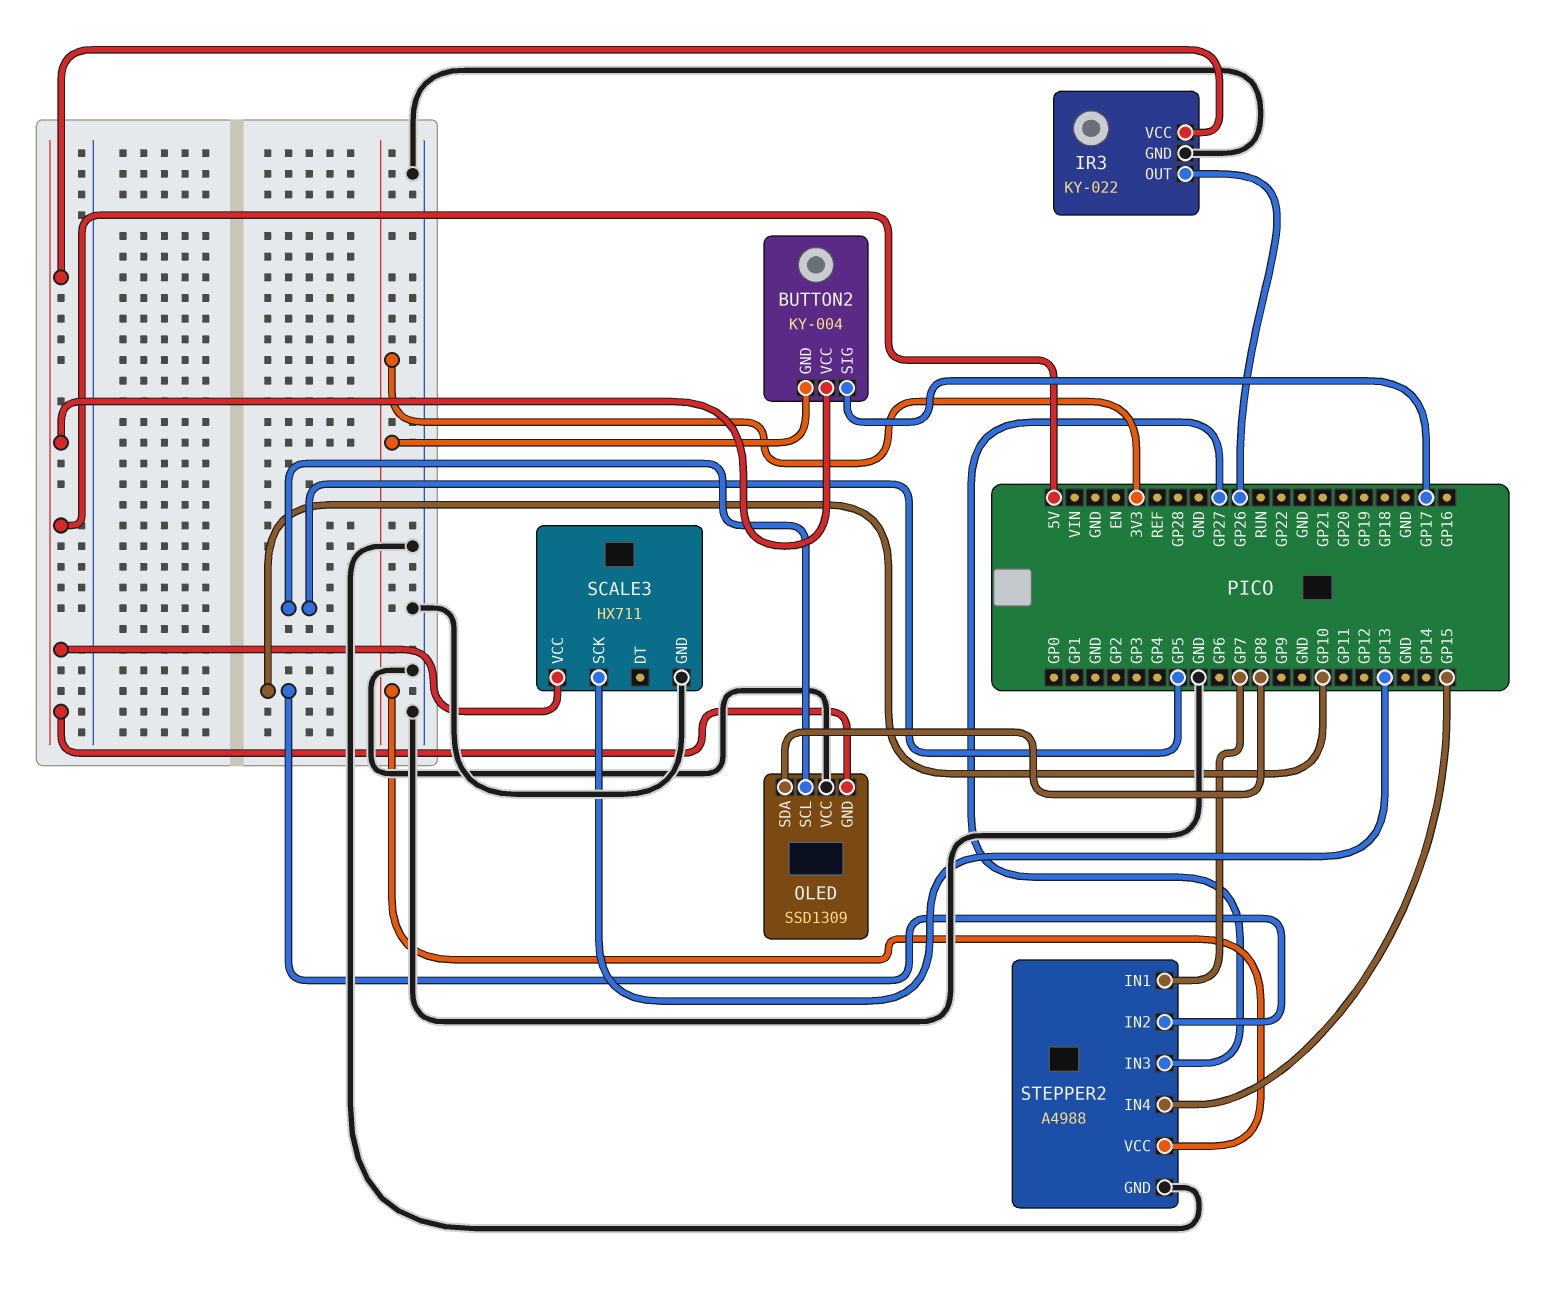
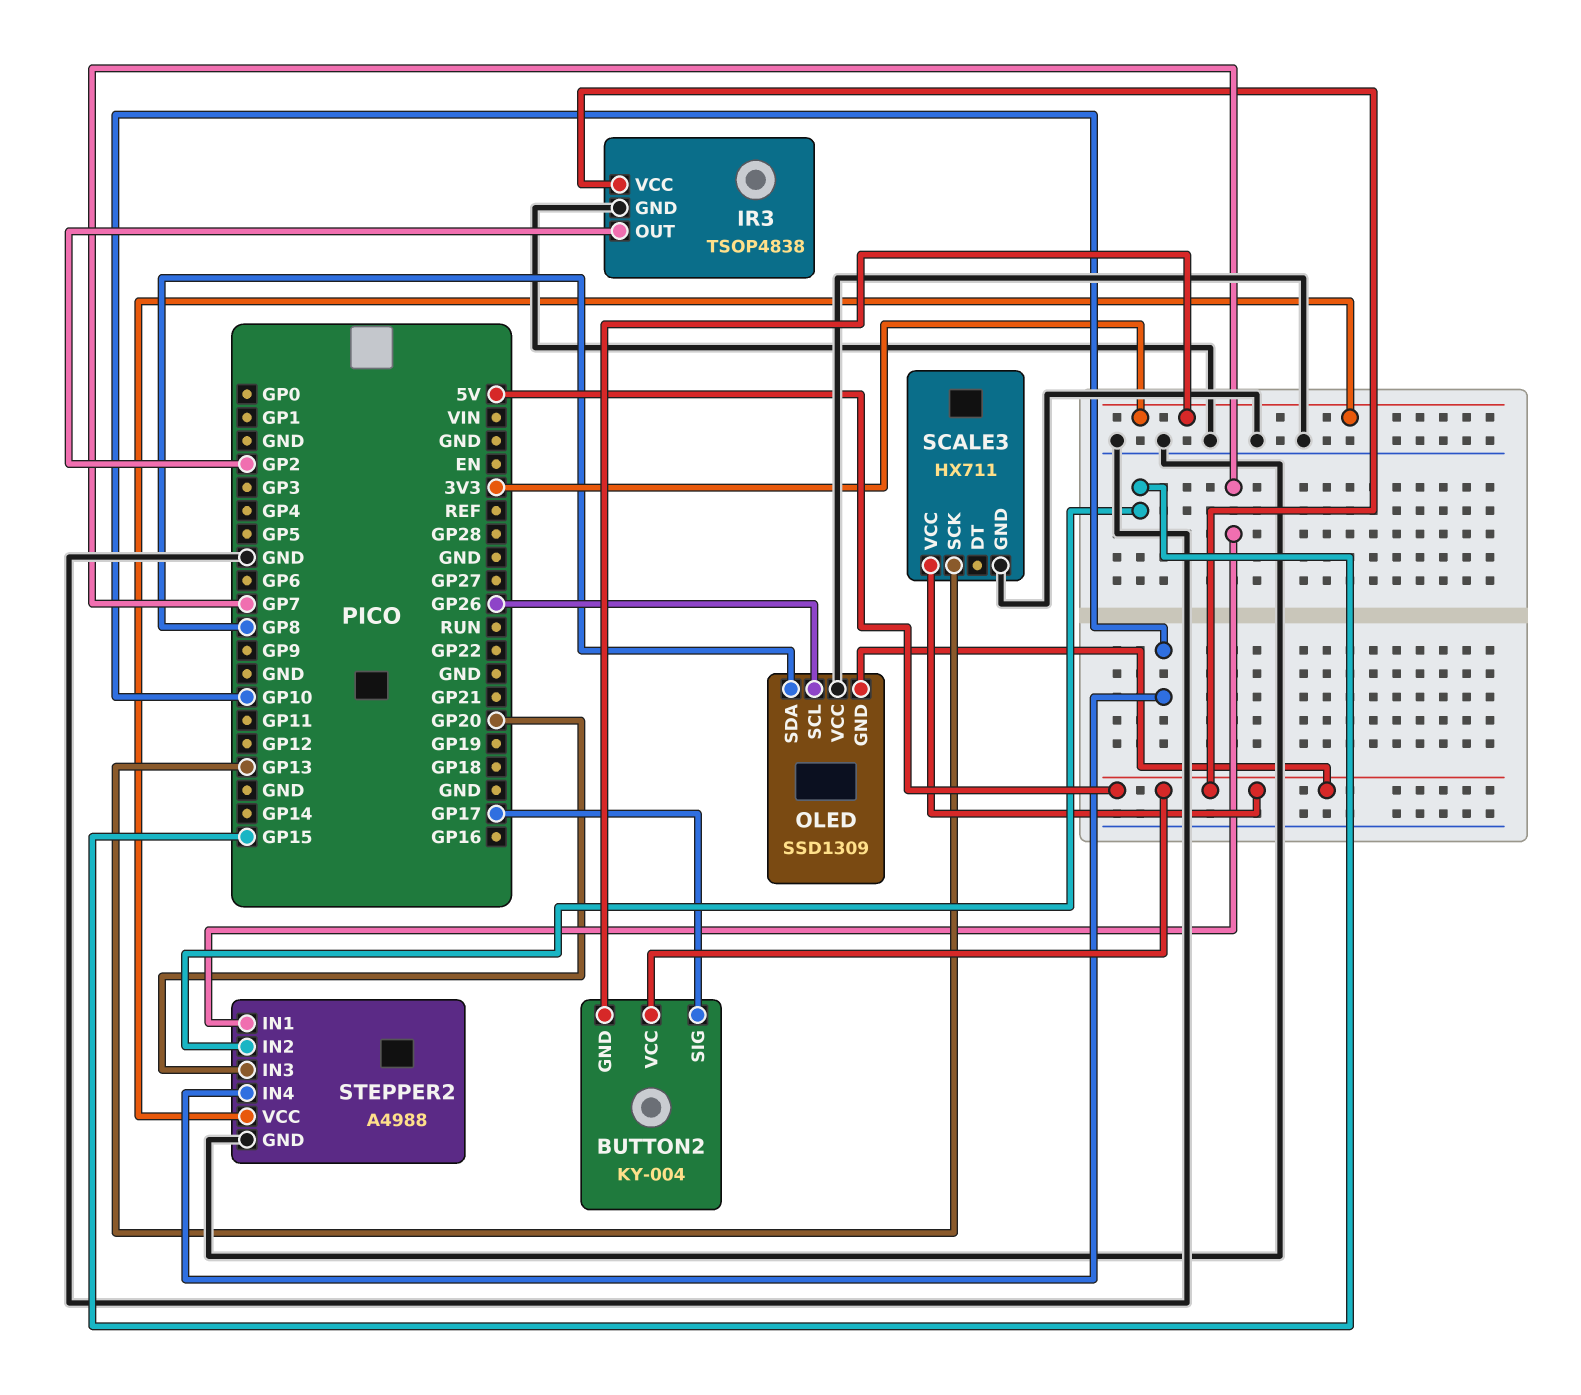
IR3: KY-022 -> TSOP4838
IR3 pin OUT: GP26 -> GP2
OLED pin SCL: GP5 -> GP26
STEPPER2 pin IN2: GP10 -> GP15
STEPPER2 pin IN3: GP27 -> GP20
STEPPER2 pin IN4: GP15 -> GP10

